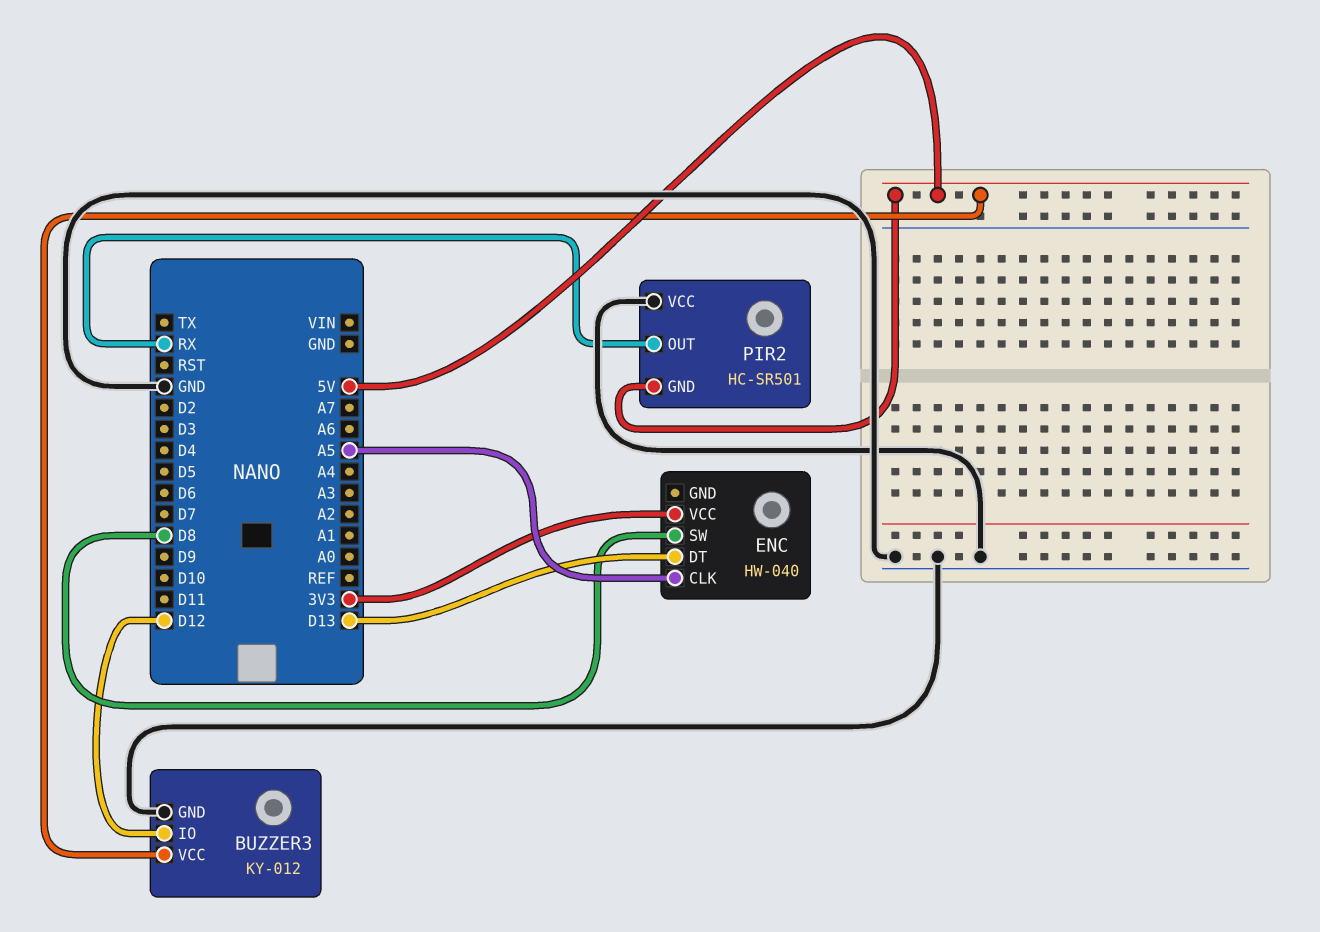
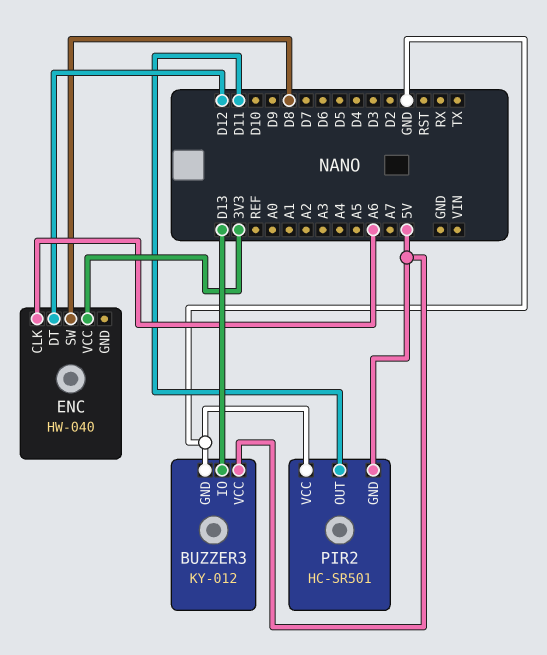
BUZZER3 pin IO: D12 -> D13
ENC pin CLK: A5 -> A6
ENC pin DT: D13 -> D12
PIR2 pin OUT: RX -> D11

